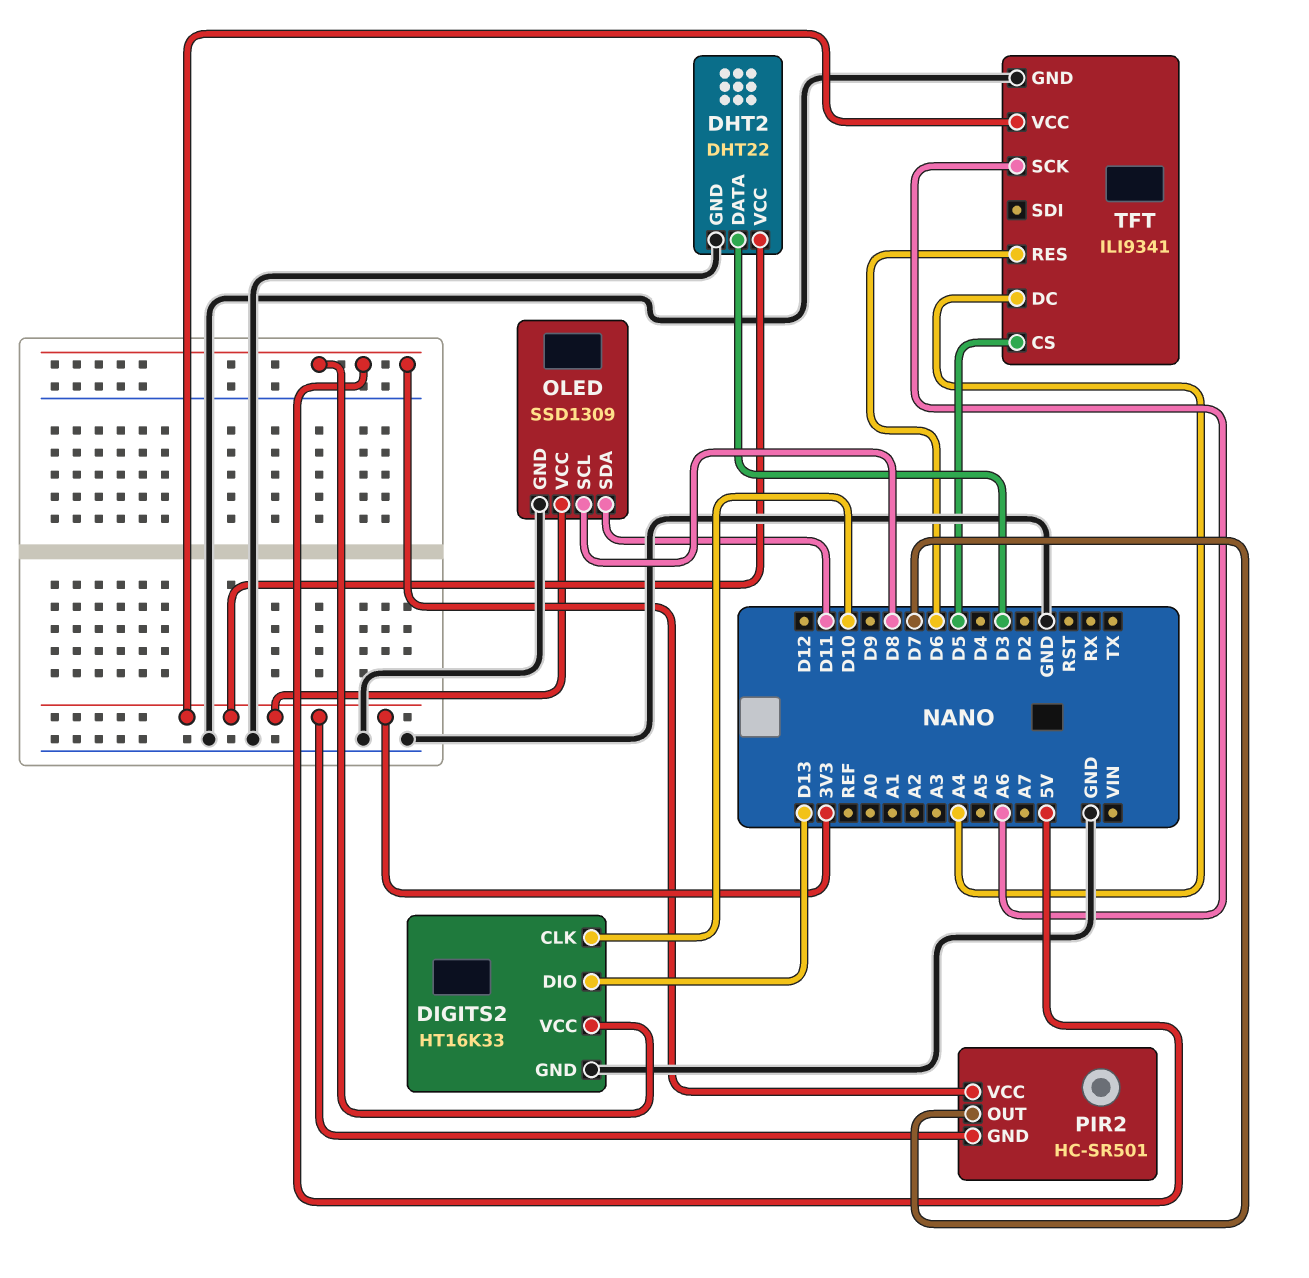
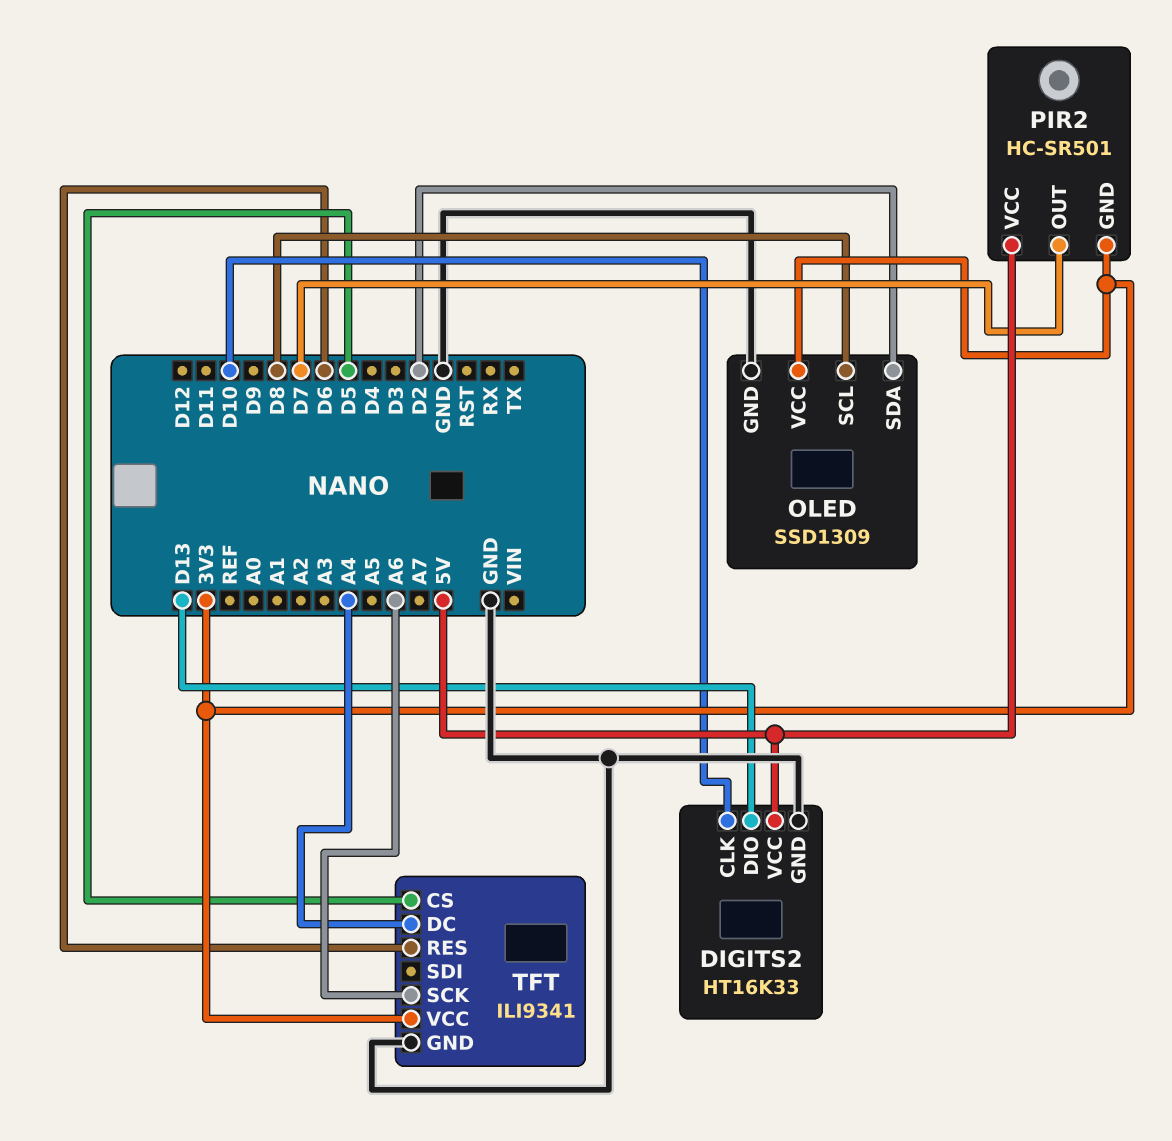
DHT2: DHT22 -> none
DHT2 pin DATA: D3 -> none
DHT2 pin GND: GND -> none
DHT2 pin VCC: 3V3 -> none
OLED pin SDA: D11 -> D2

